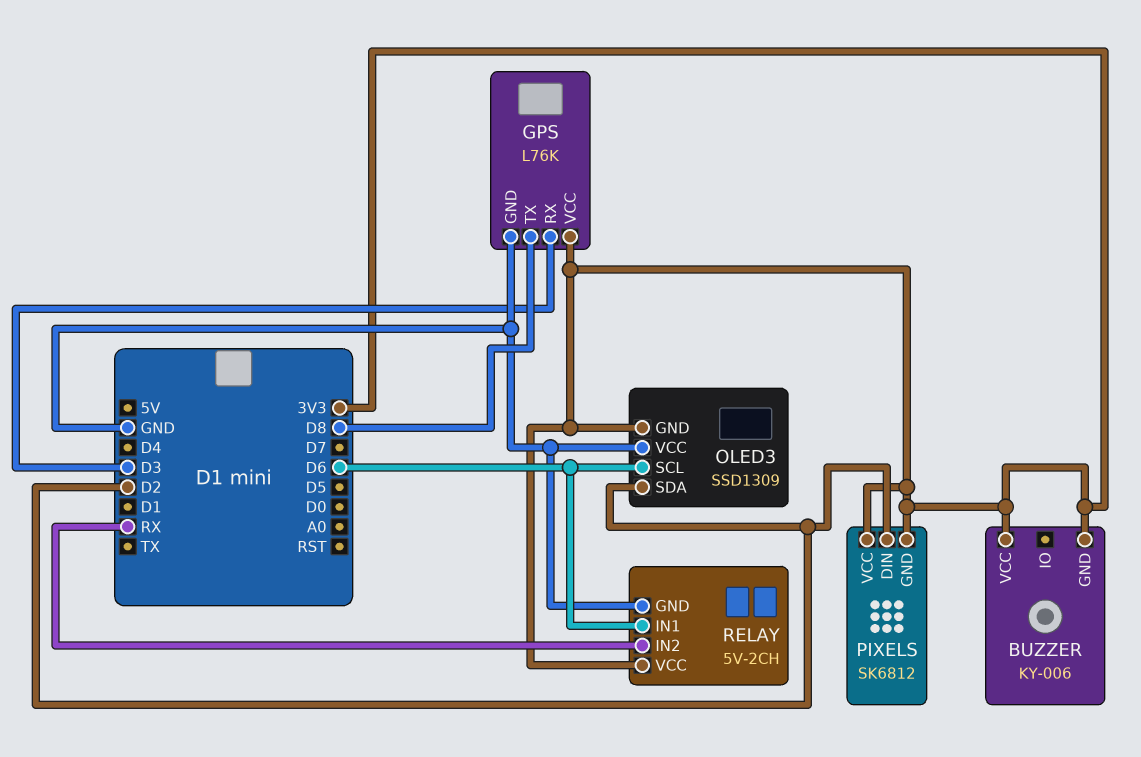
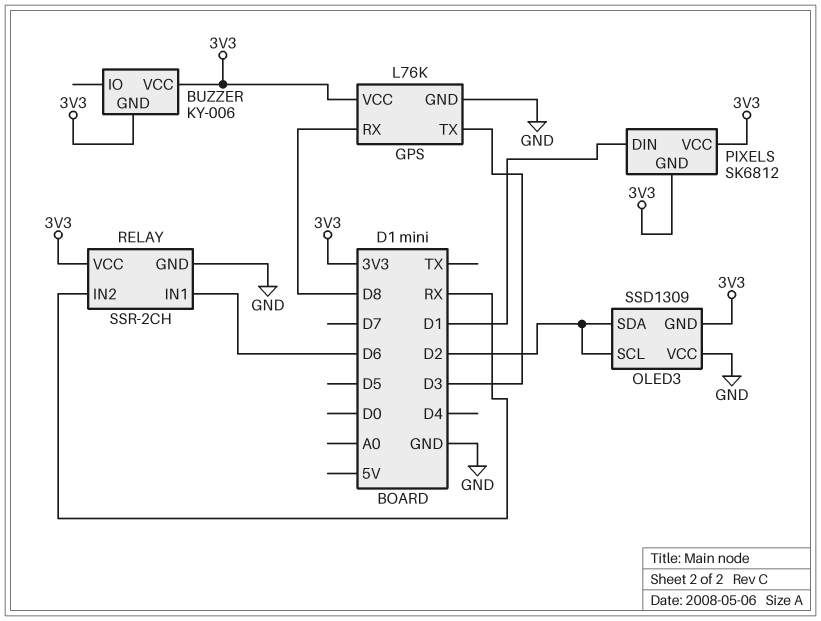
GPS pin RX: D3 -> D8
GPS pin TX: D8 -> D3
OLED3 pin SCL: D6 -> D2
PIXELS pin DIN: D2 -> D1
RELAY: 5V-2CH -> SSR-2CH

